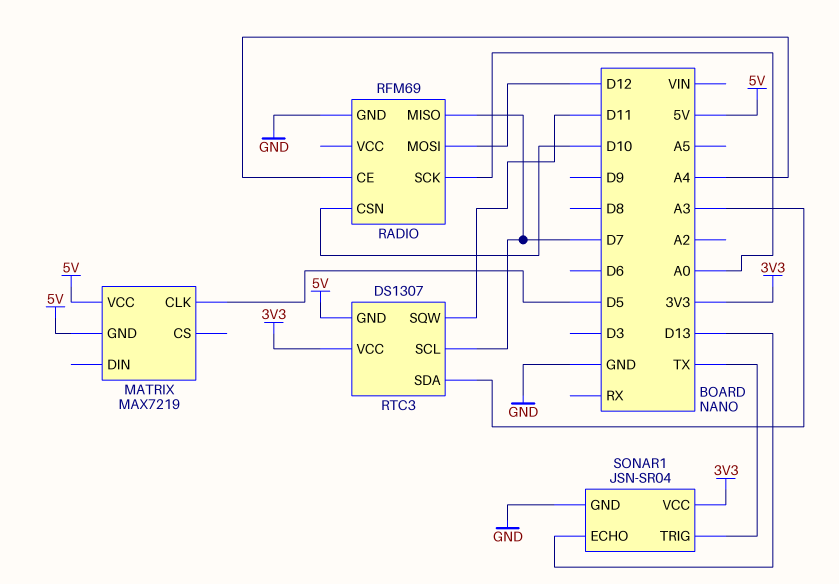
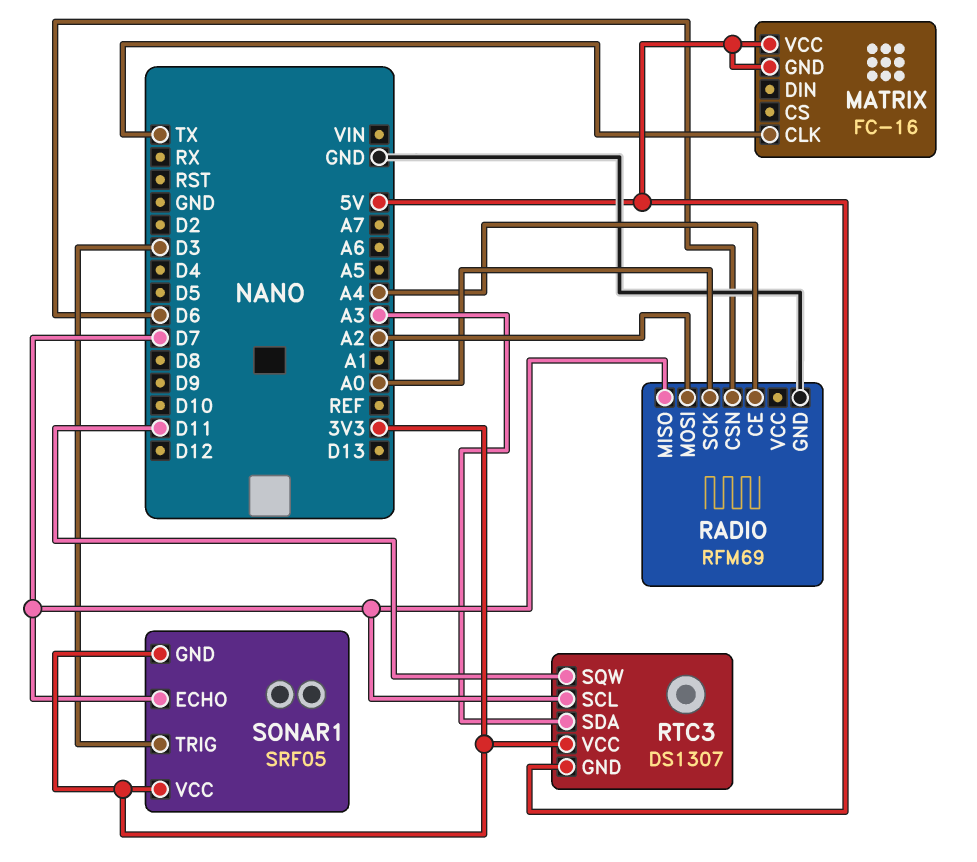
MATRIX: MAX7219 -> FC-16
MATRIX pin CLK: D5 -> TX
RADIO pin CSN: D10 -> D6
RADIO pin MOSI: D12 -> A2
SONAR1: JSN-SR04 -> SRF05
SONAR1 pin ECHO: D13 -> D7
SONAR1 pin GND: GND -> 3V3
SONAR1 pin TRIG: TX -> D3

